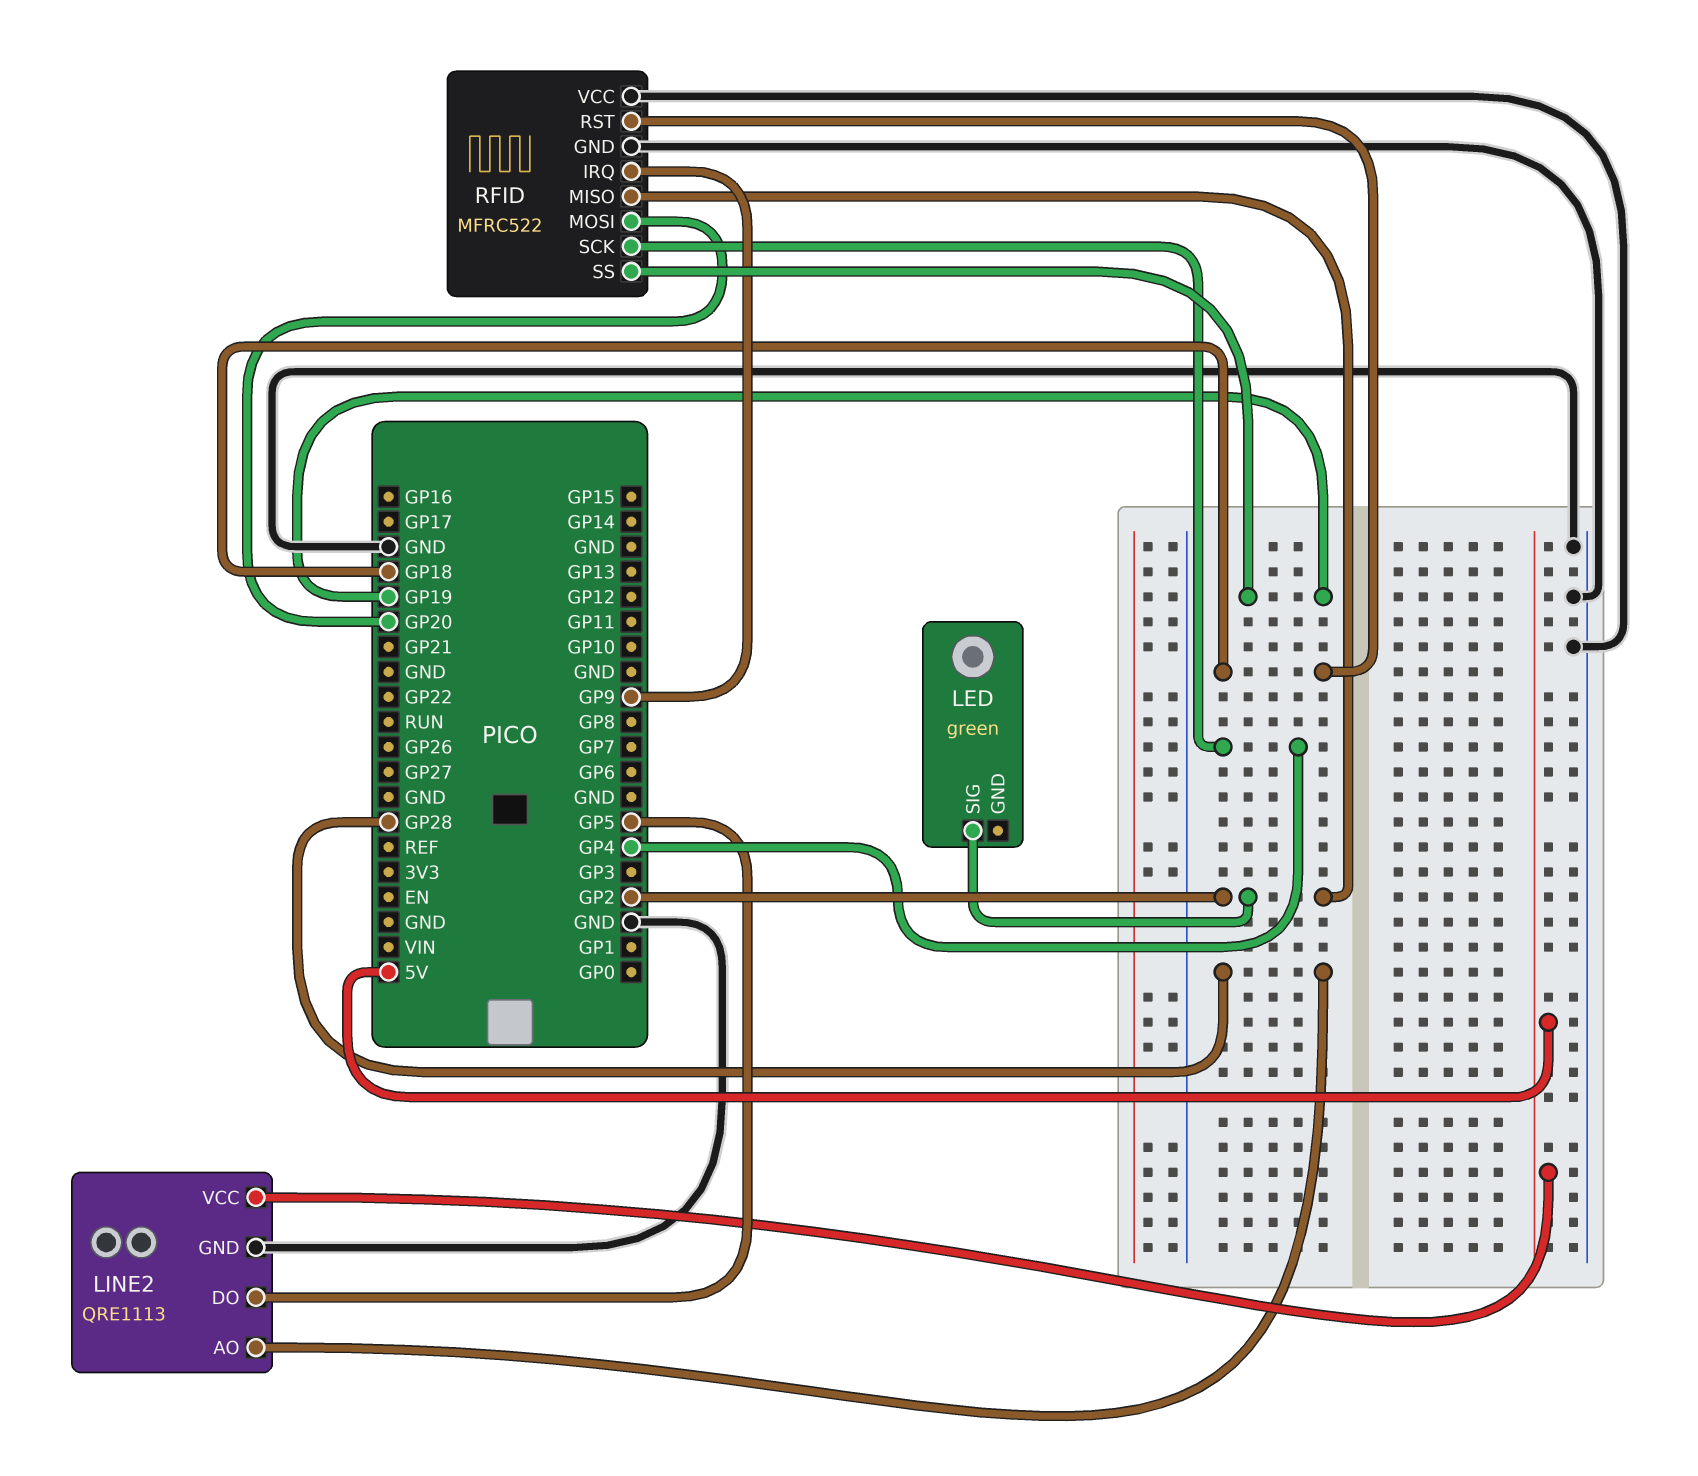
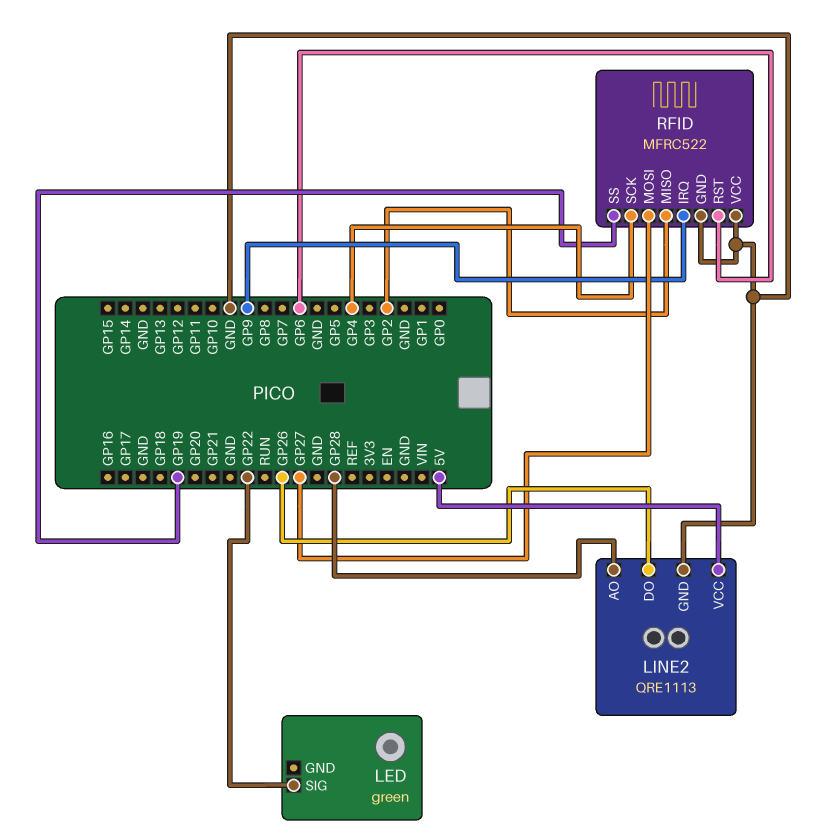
LED pin SIG: GP2 -> GP22
LINE2 pin DO: GP5 -> GP26
RFID pin MOSI: GP20 -> GP27
RFID pin RST: GP18 -> GP6

